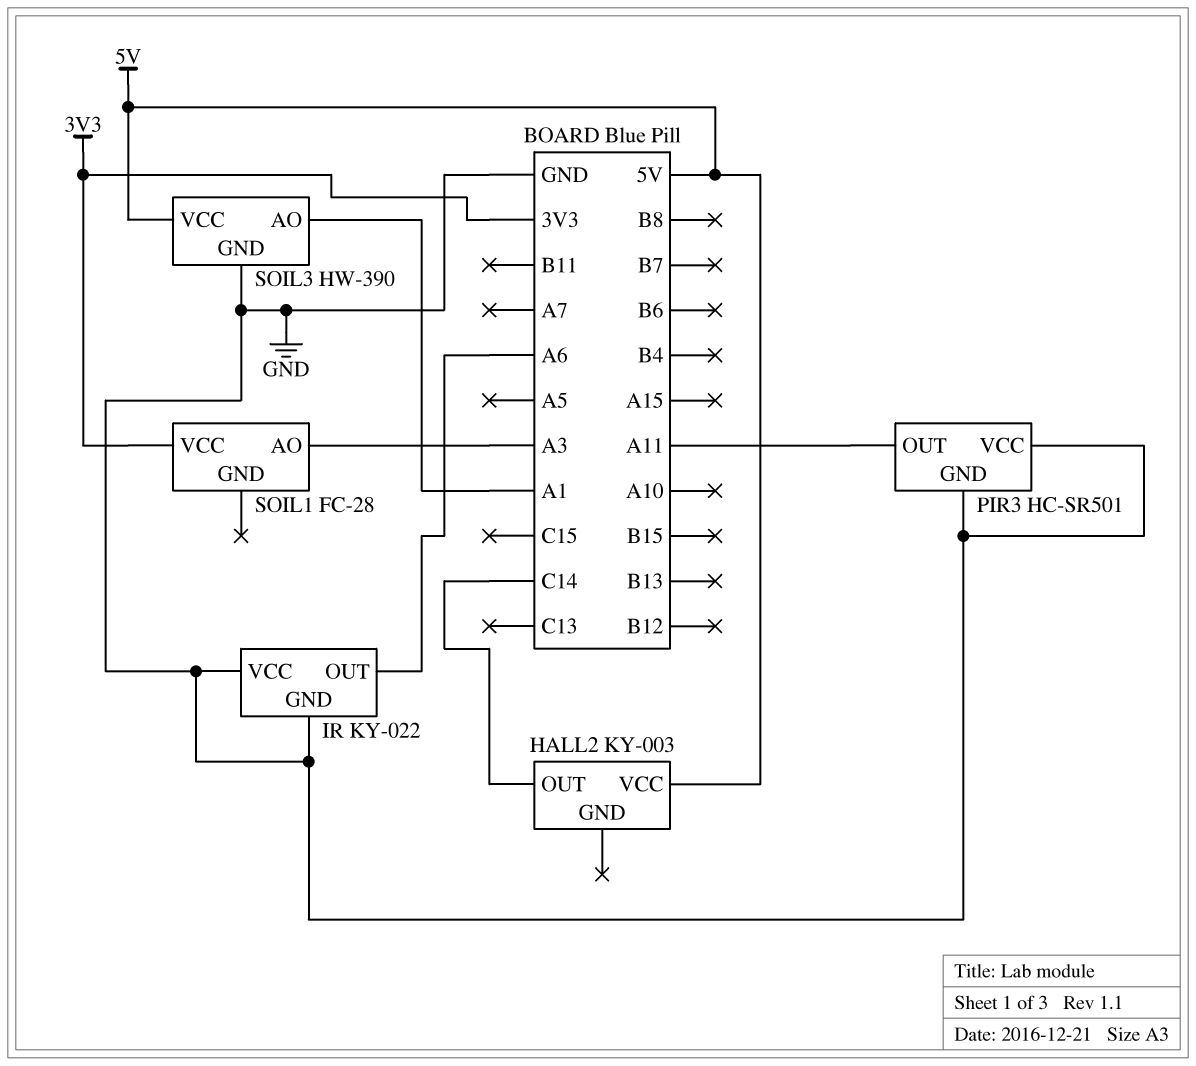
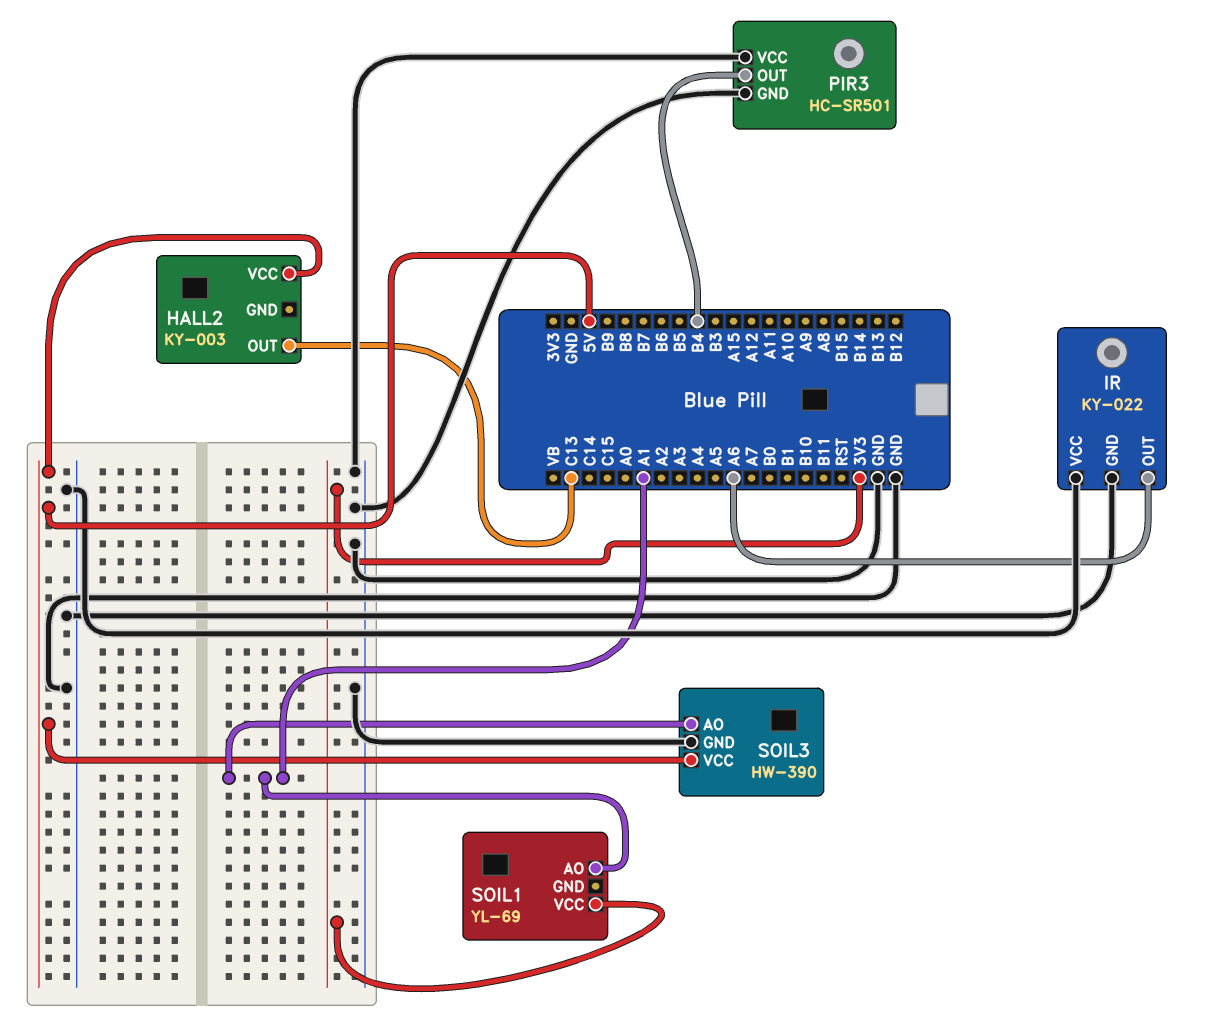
HALL2 pin OUT: C14 -> C13
PIR3 pin OUT: A11 -> B4
SOIL1: FC-28 -> YL-69
SOIL1 pin AO: A3 -> A1

